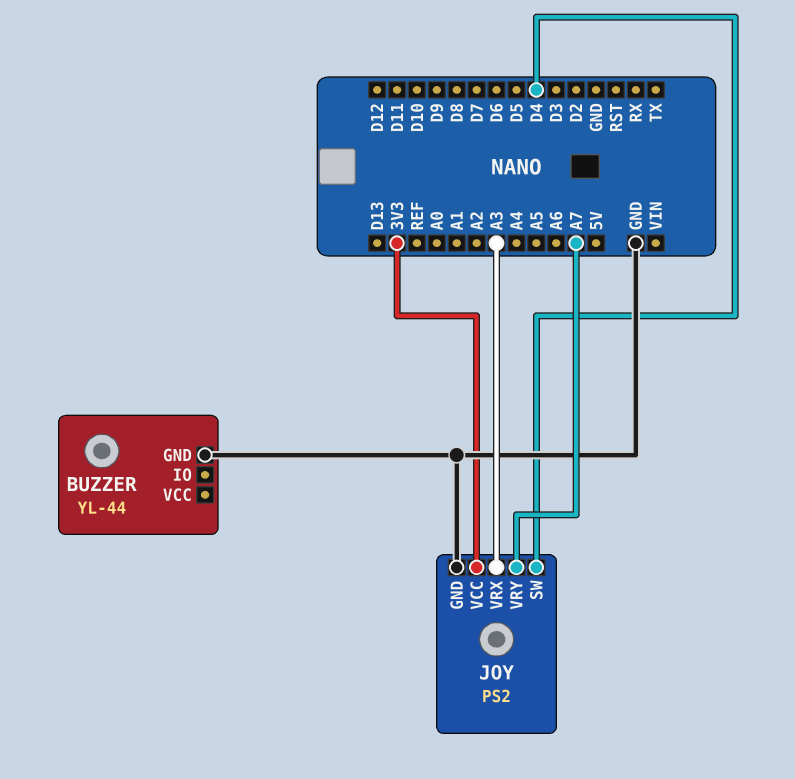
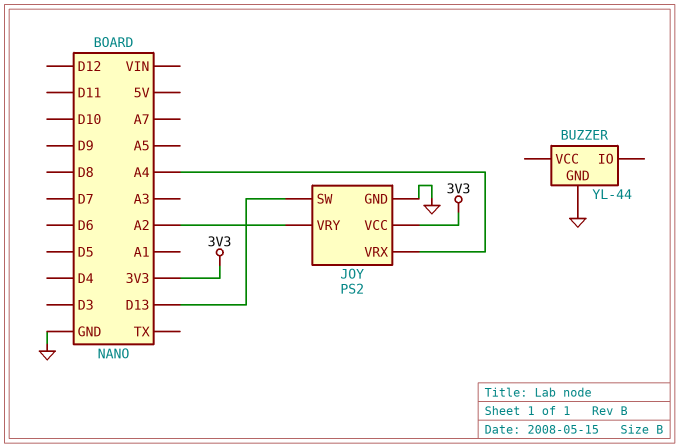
JOY pin SW: D4 -> D13
JOY pin VRX: A3 -> A4
JOY pin VRY: A7 -> A2

